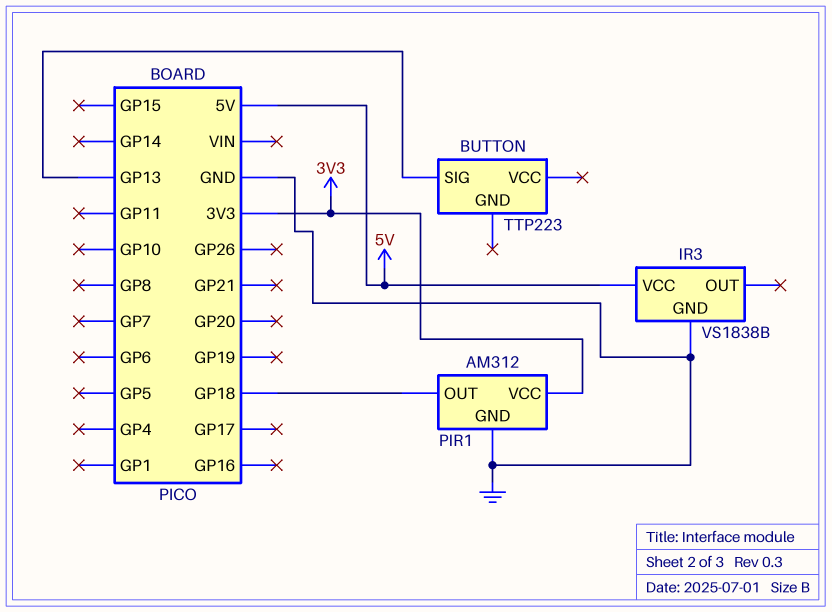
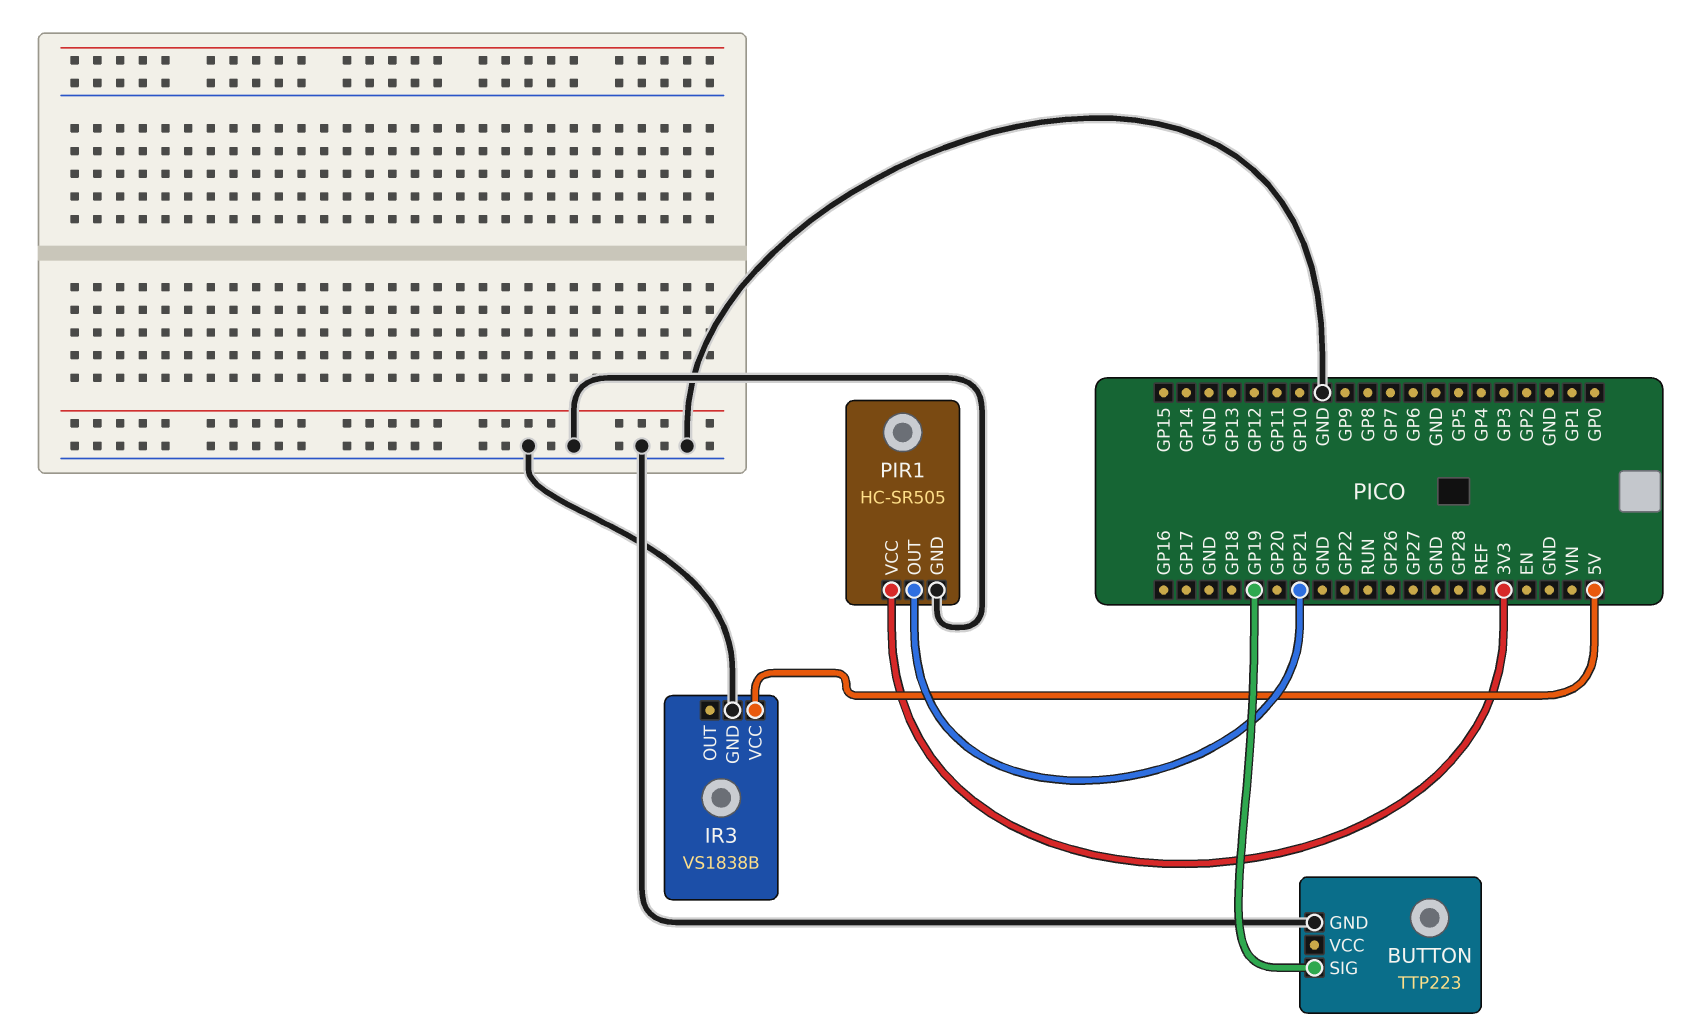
BUTTON pin GND: none -> GND
BUTTON pin SIG: GP13 -> GP19
PIR1: AM312 -> HC-SR505
PIR1 pin OUT: GP18 -> GP21

